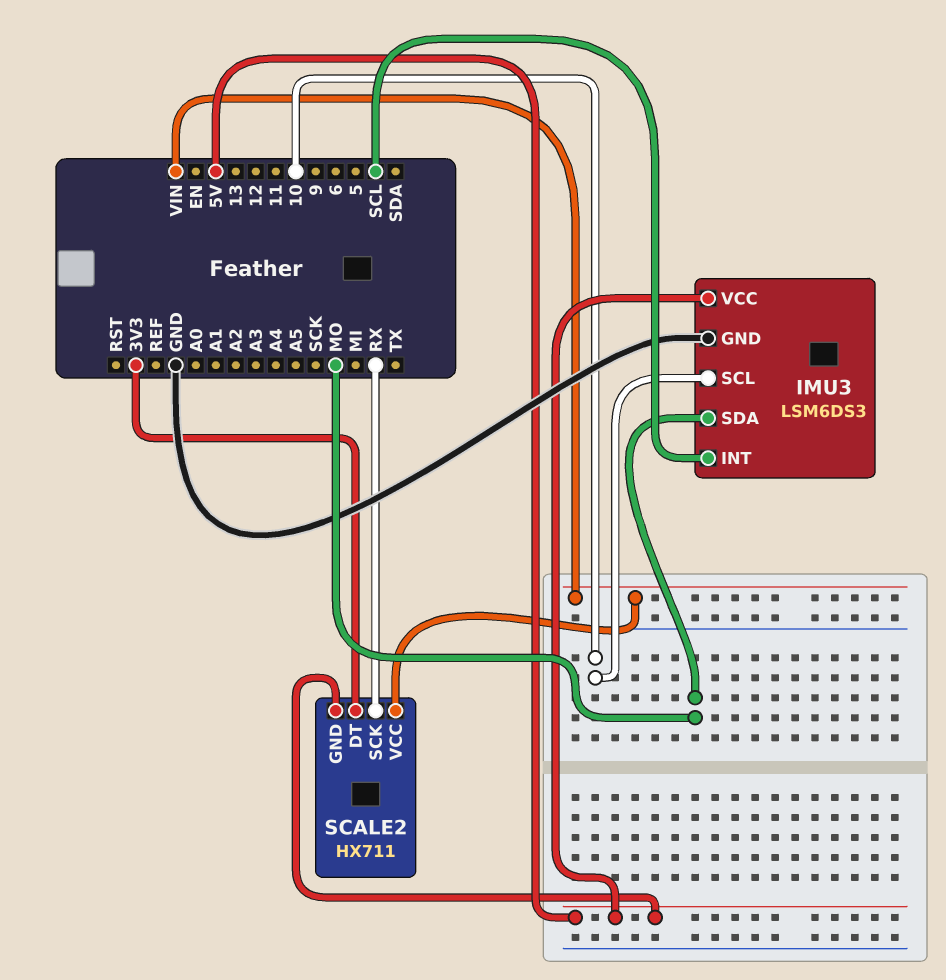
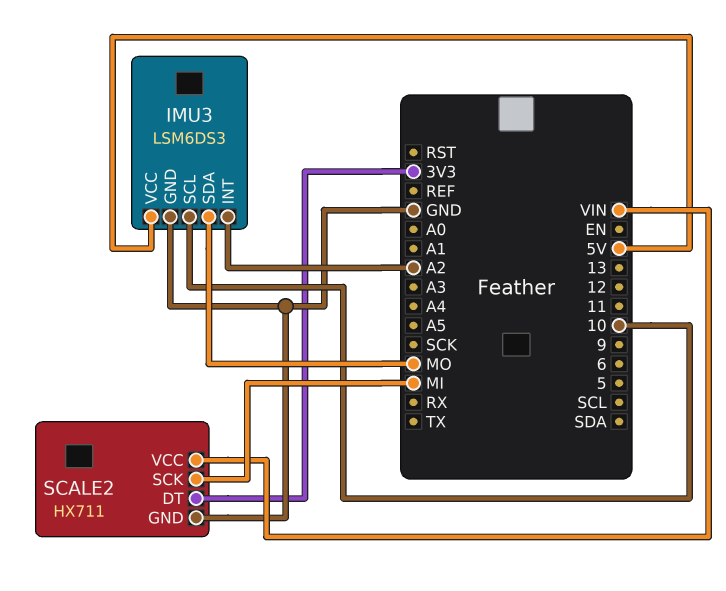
IMU3 pin INT: SCL -> A2
SCALE2 pin GND: 5V -> GND
SCALE2 pin SCK: RX -> MI

